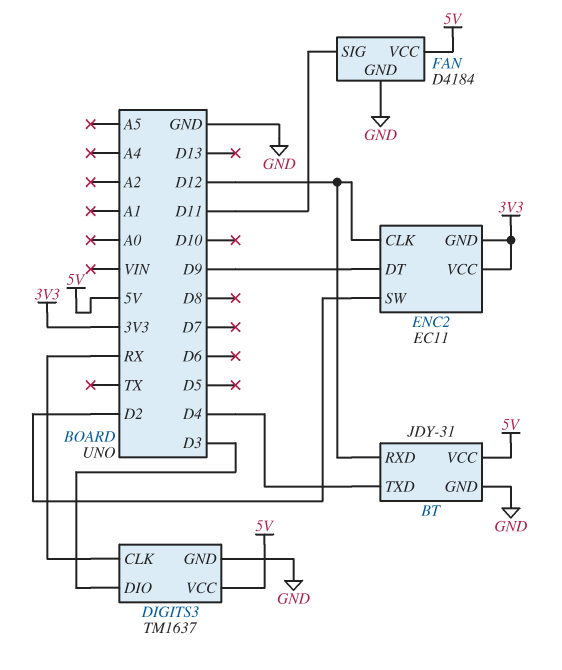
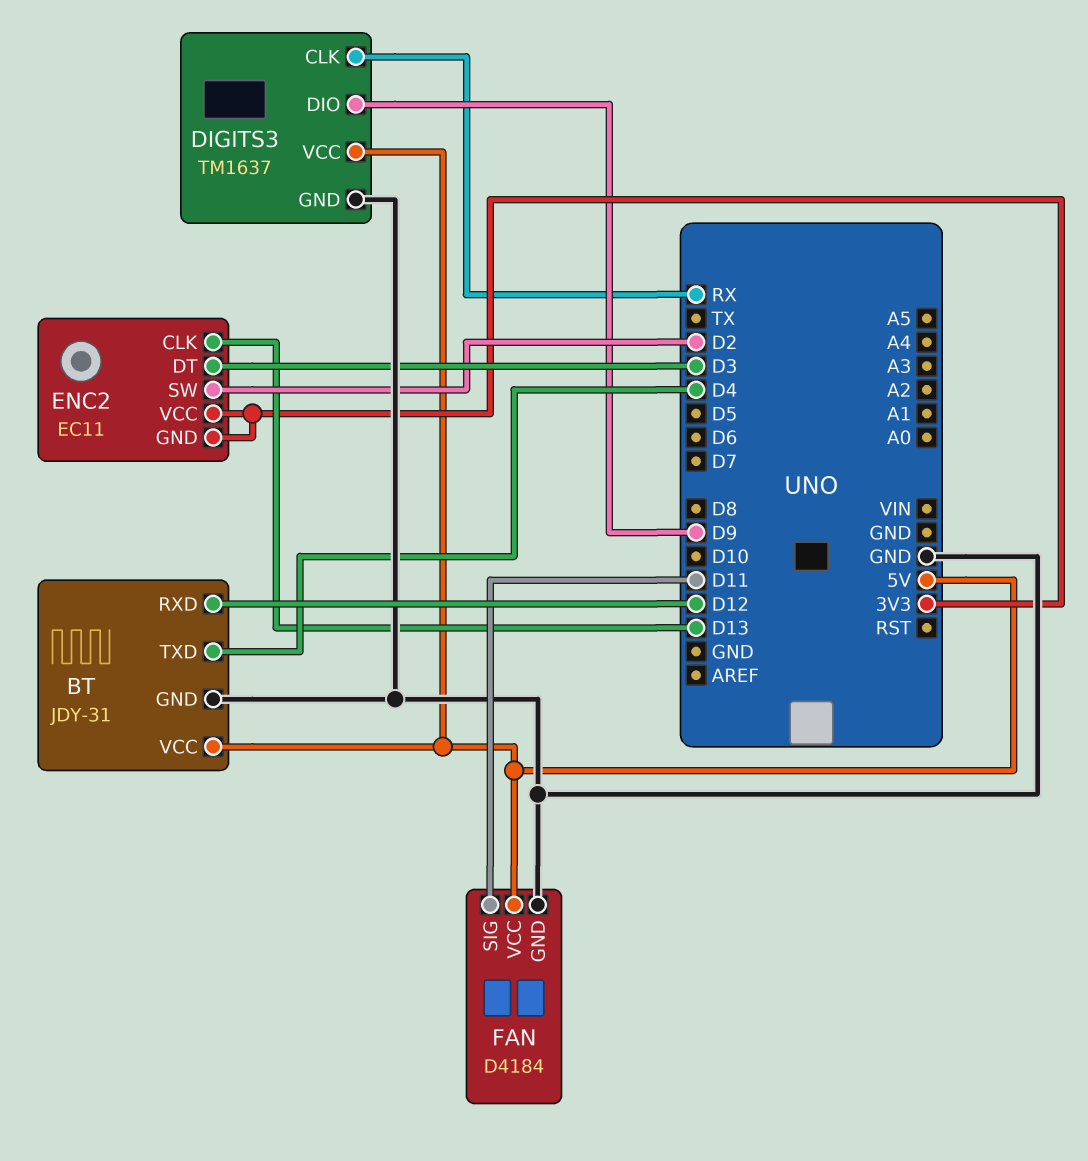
DIGITS3 pin DIO: D3 -> D9
ENC2 pin CLK: D12 -> D13
ENC2 pin DT: D9 -> D3

